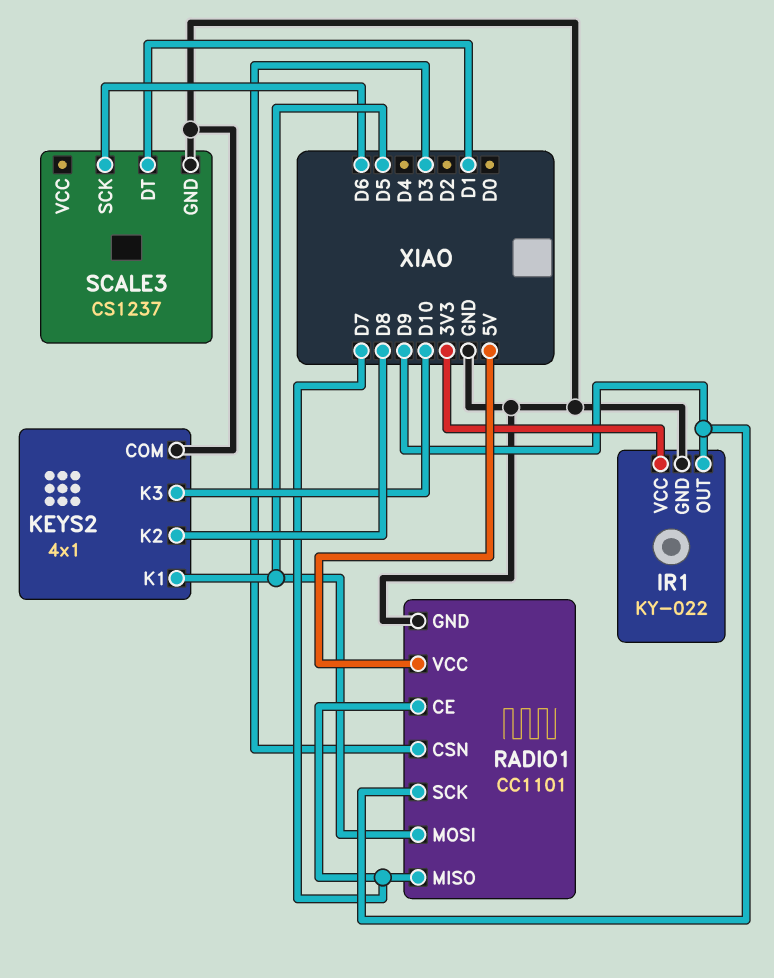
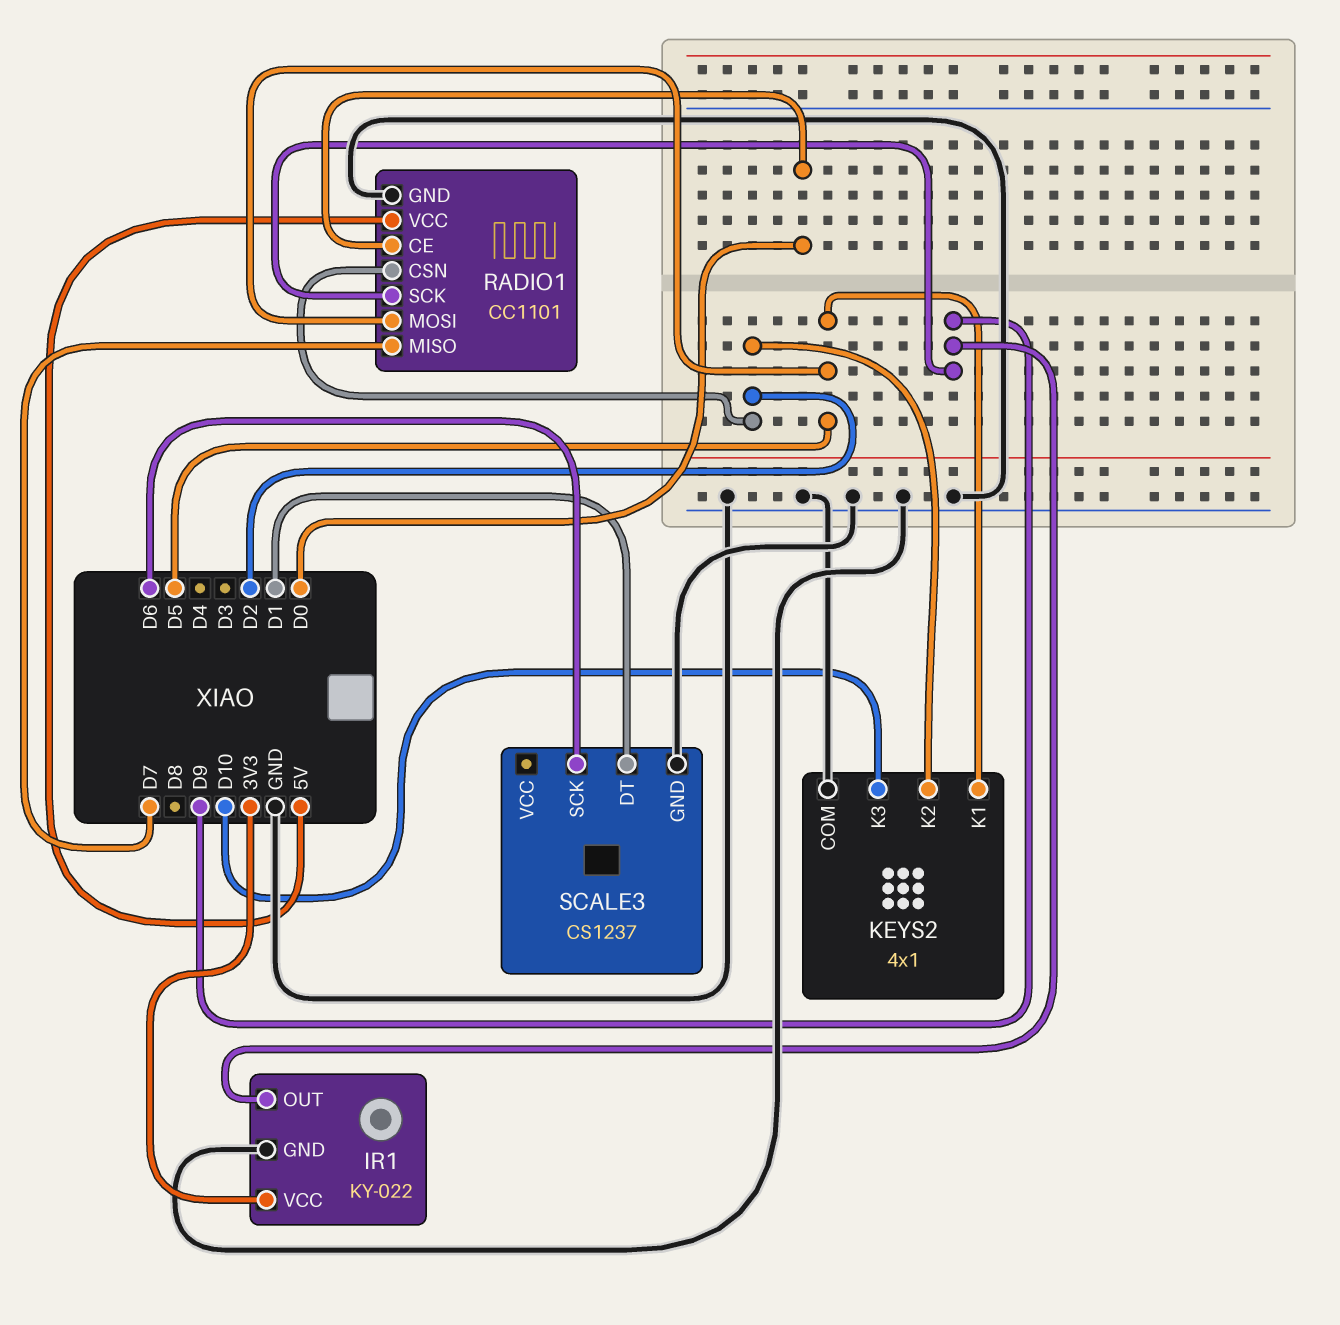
KEYS2 pin K2: D8 -> D2
RADIO1 pin CE: D7 -> D0
RADIO1 pin CSN: D3 -> D2

